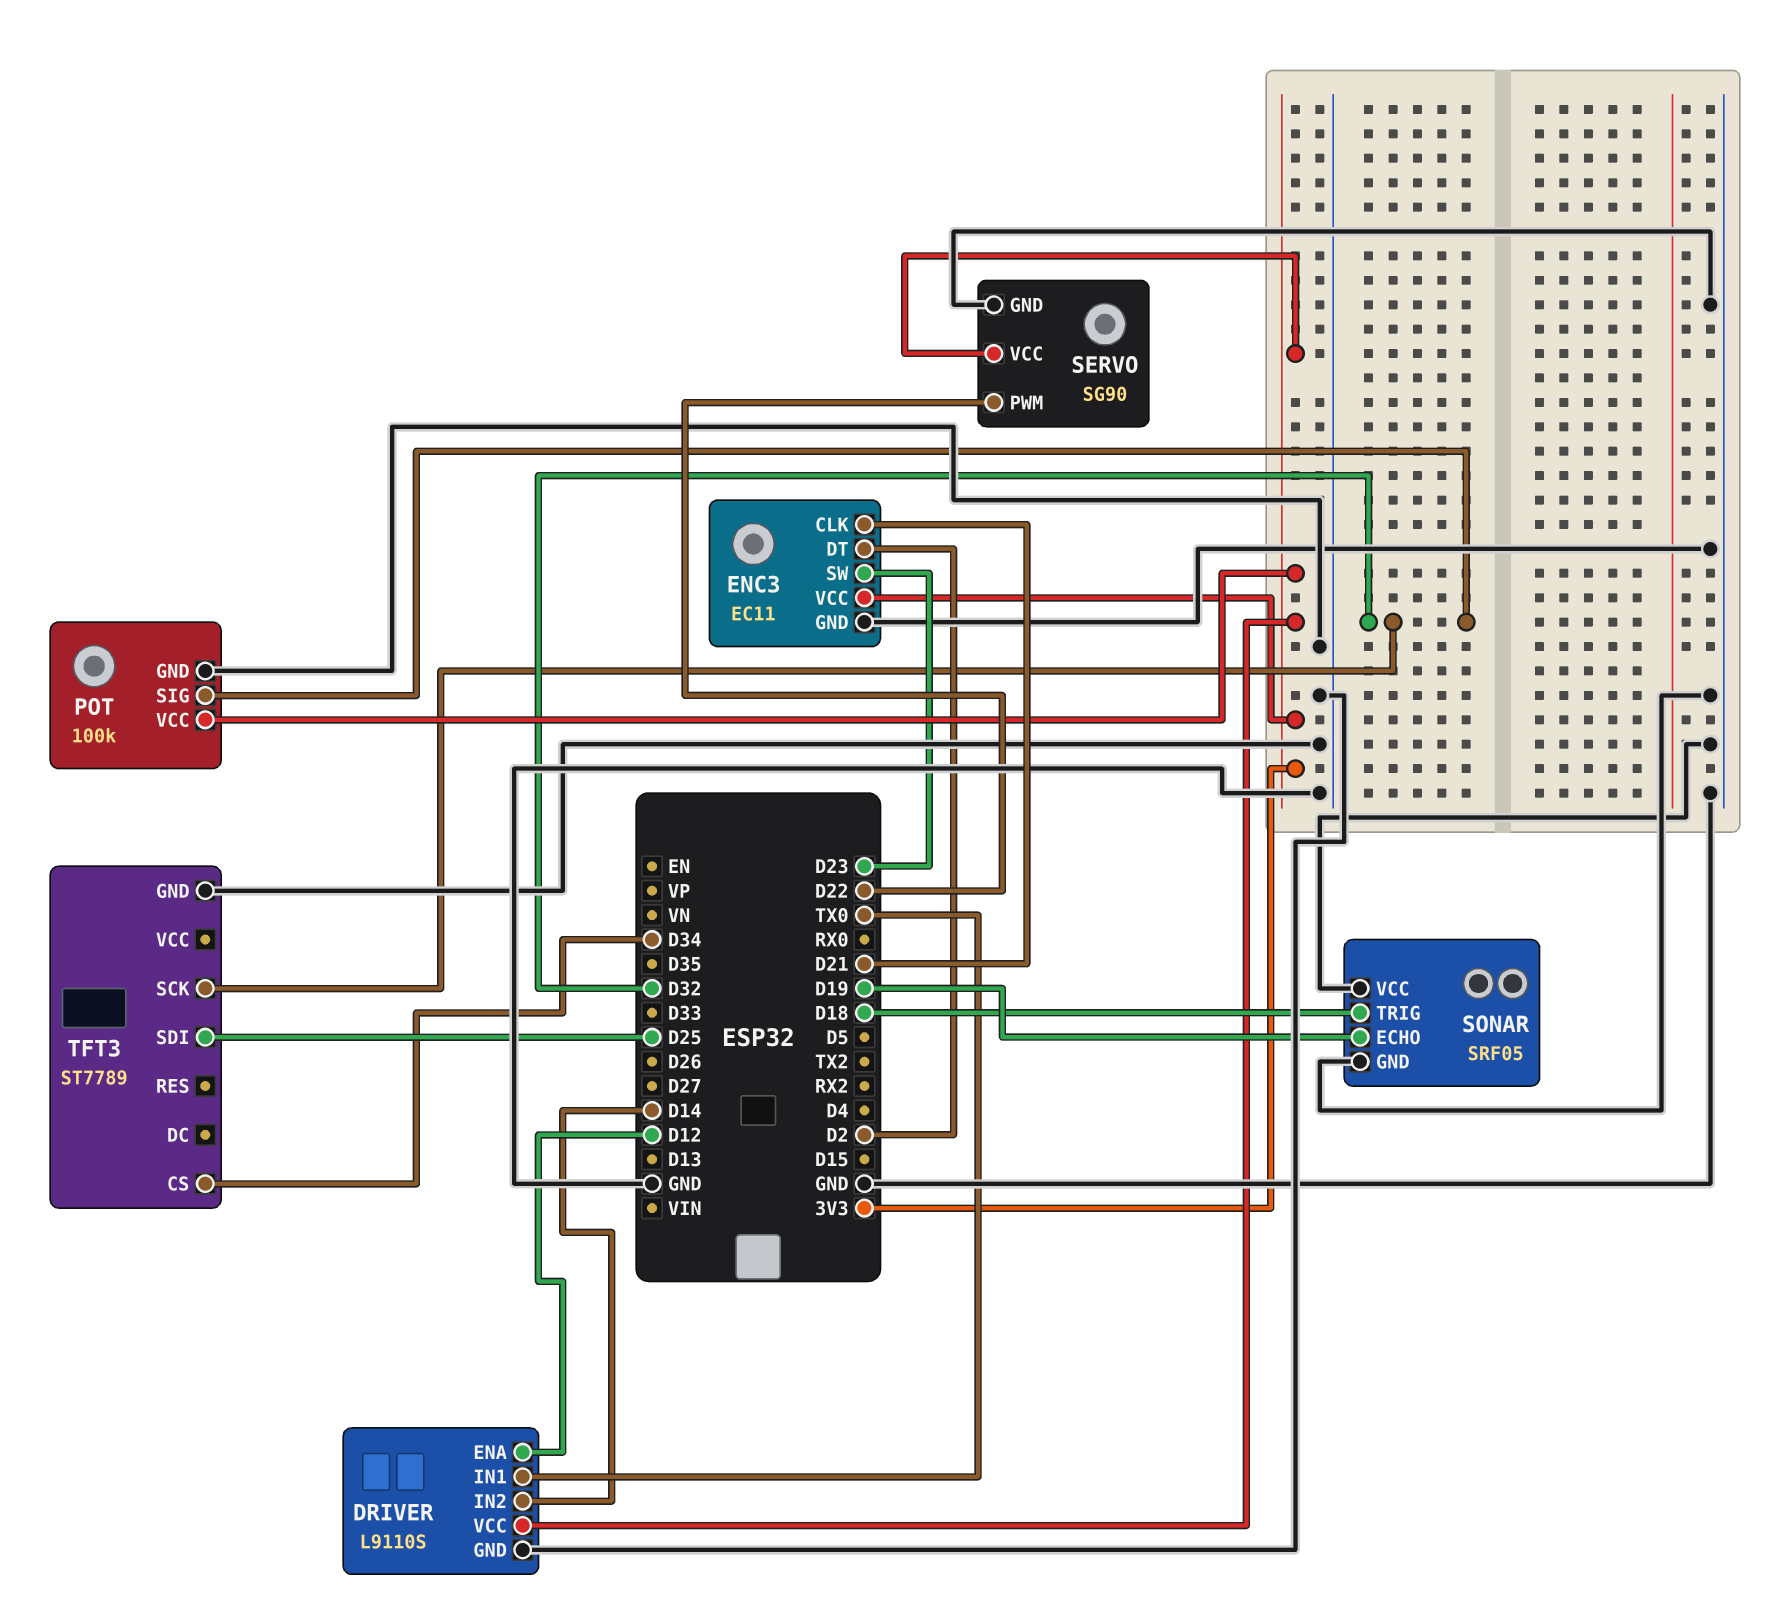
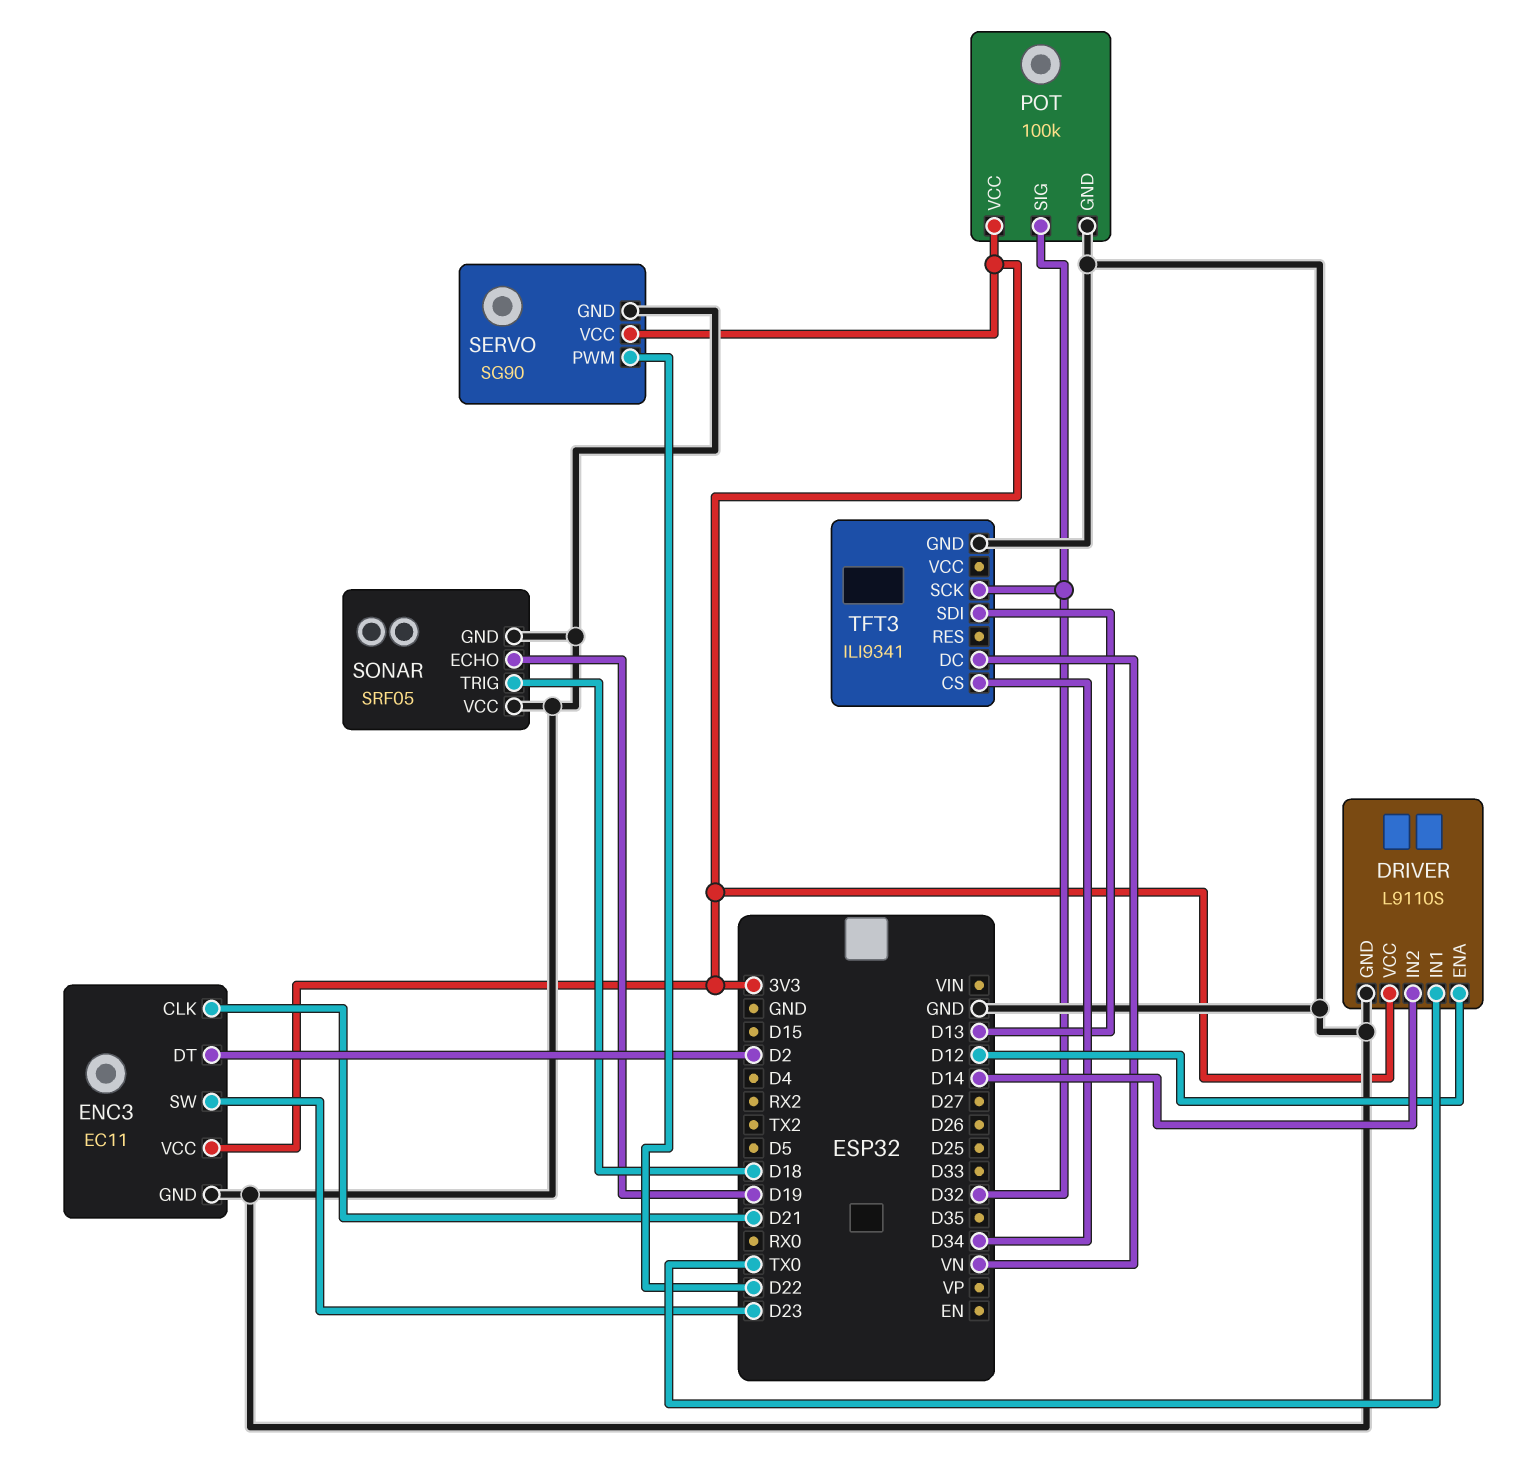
TFT3: ST7789 -> ILI9341
TFT3 pin DC: none -> VN
TFT3 pin SDI: D25 -> D13

